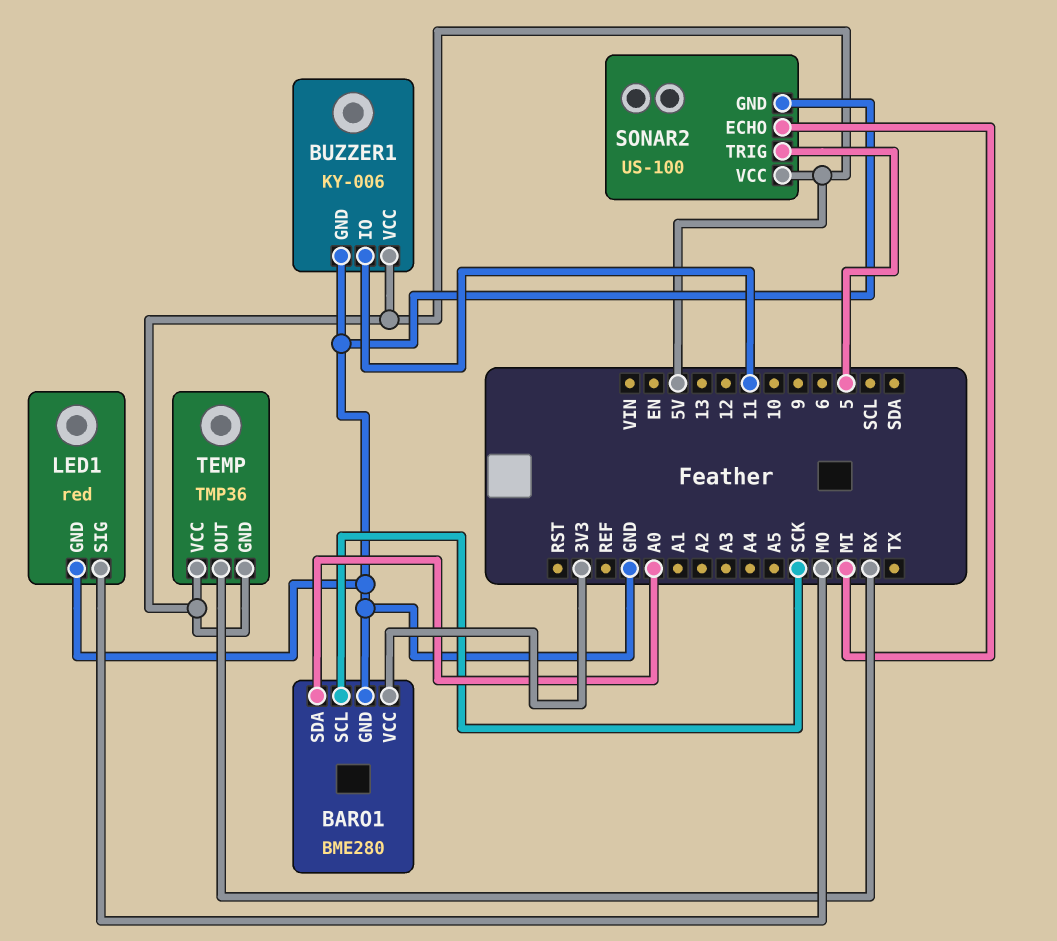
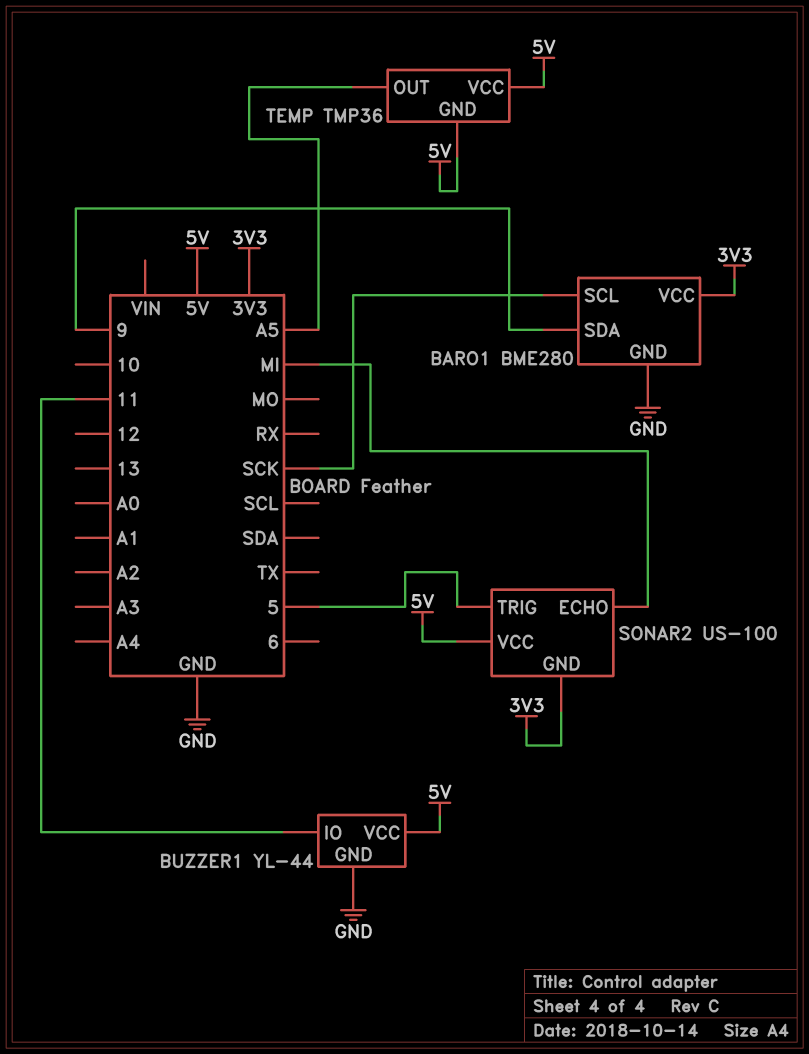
BARO1 pin SDA: A0 -> 9
BUZZER1: KY-006 -> YL-44
LED1: red -> none
LED1 pin GND: GND -> none
LED1 pin SIG: MO -> none
SONAR2 pin GND: GND -> 3V3
TEMP pin OUT: RX -> A5

